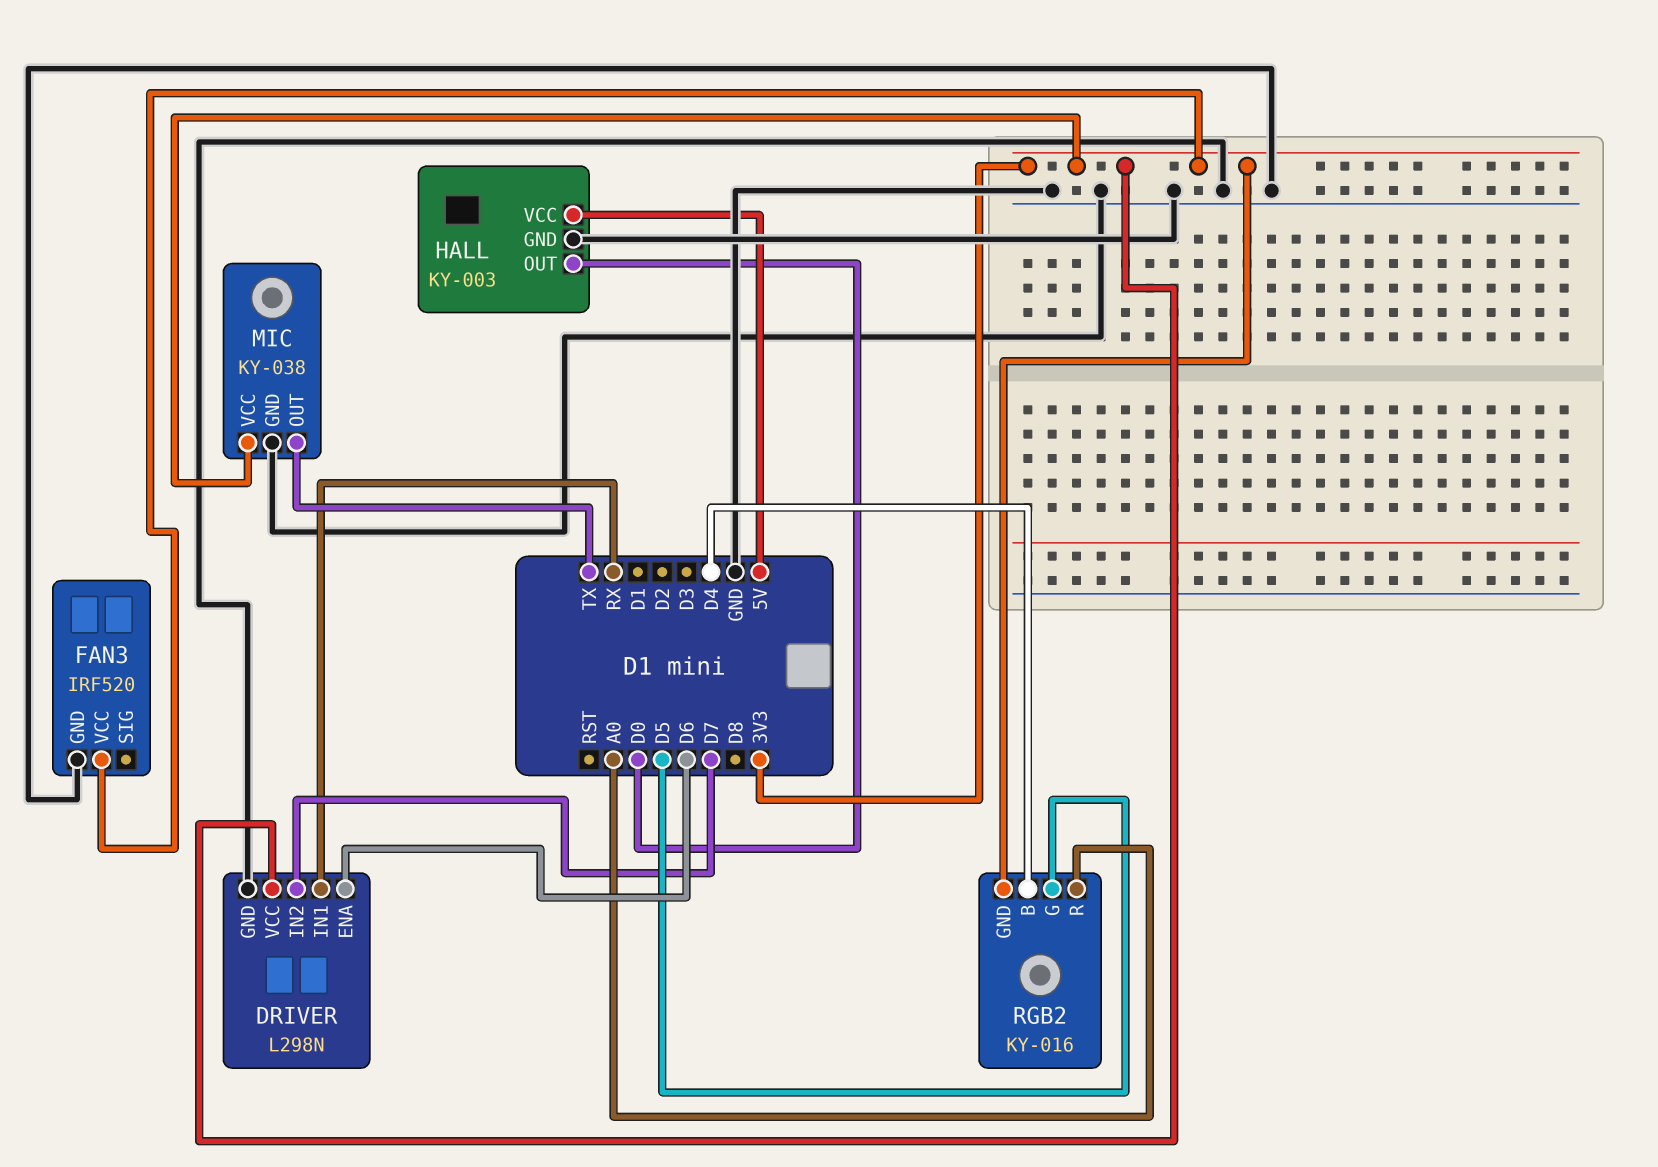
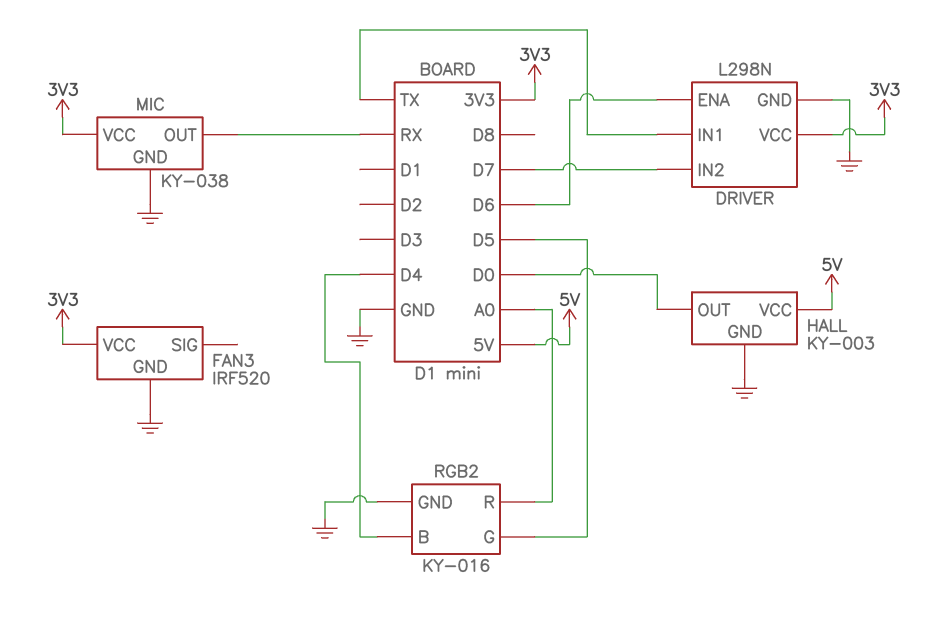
DRIVER pin IN1: RX -> TX
MIC pin OUT: TX -> RX
RGB2 pin GND: 3V3 -> GND

